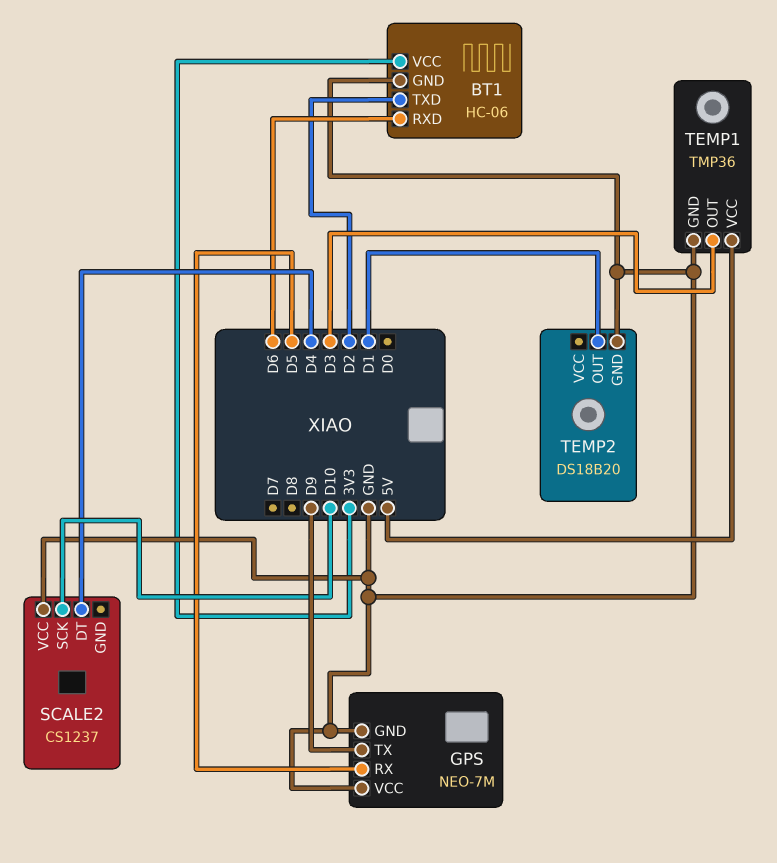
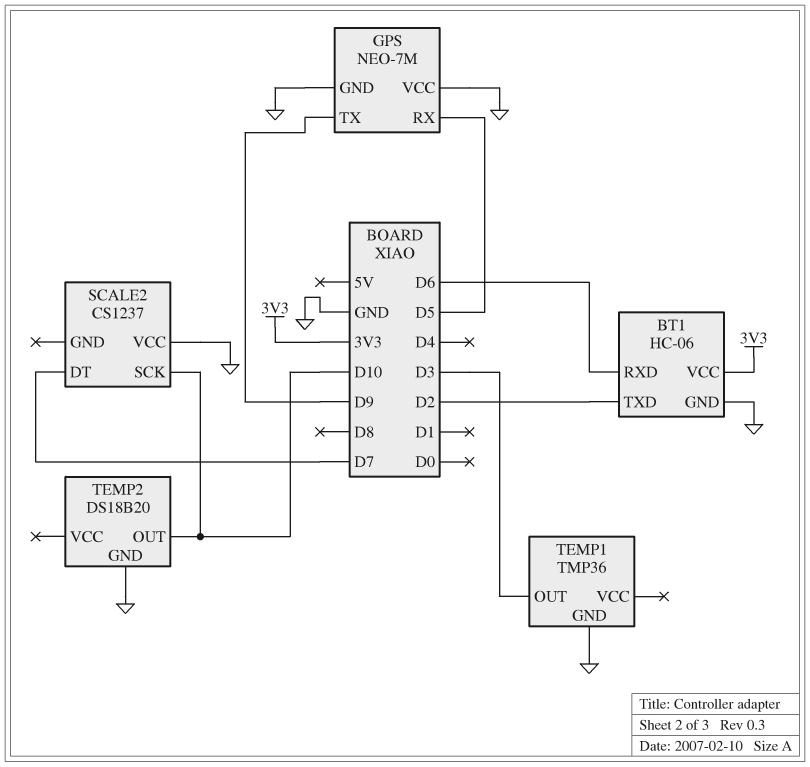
SCALE2 pin DT: D4 -> D7
TEMP1 pin VCC: 5V -> none
TEMP2 pin OUT: D1 -> D10

